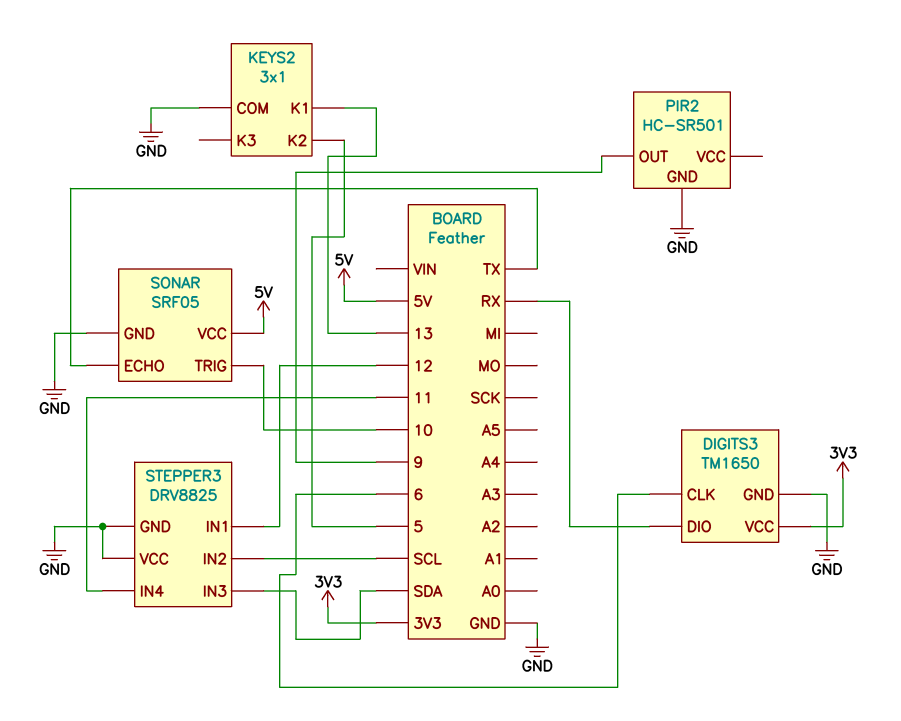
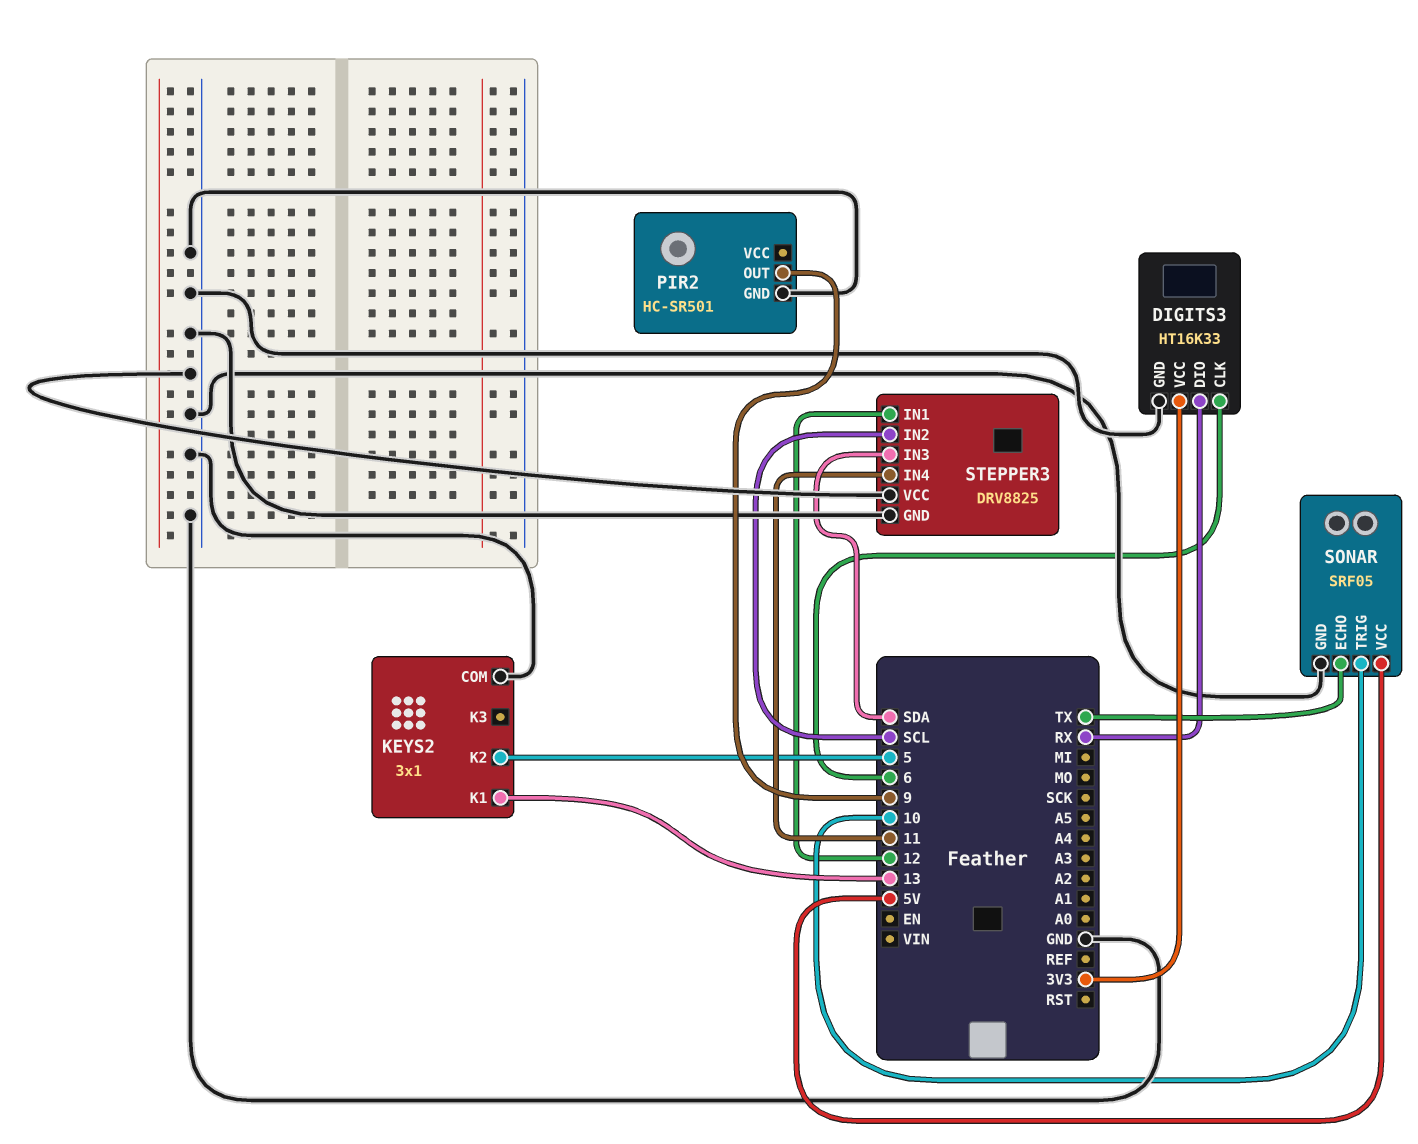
DIGITS3: TM1650 -> HT16K33

